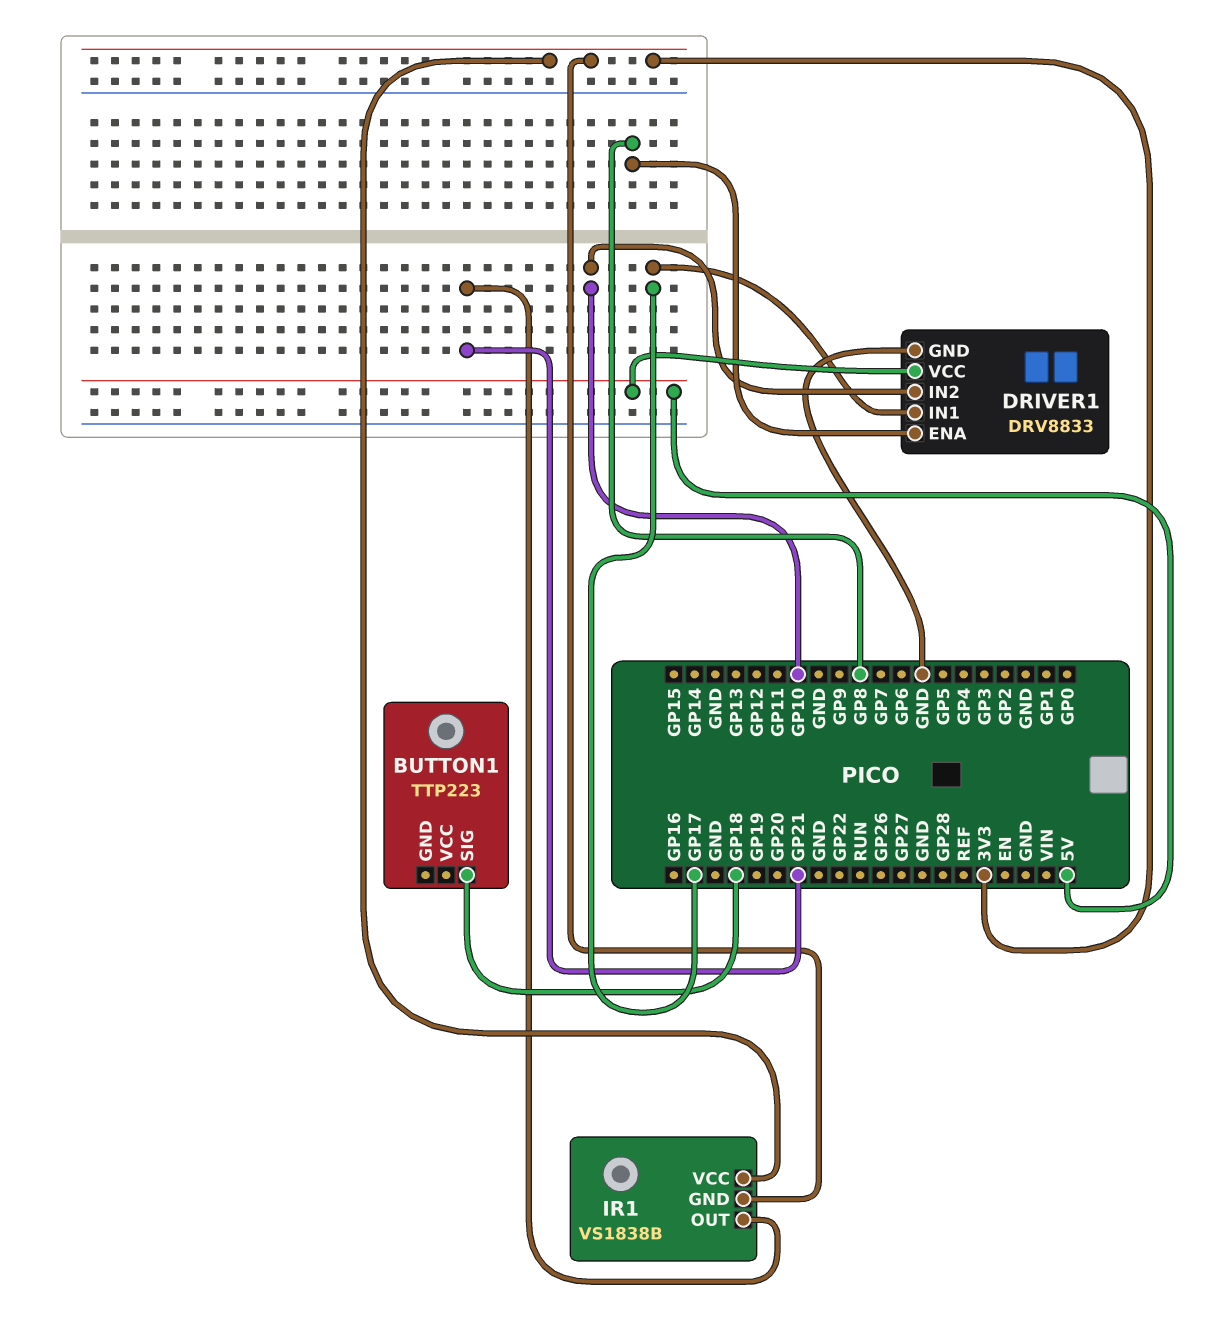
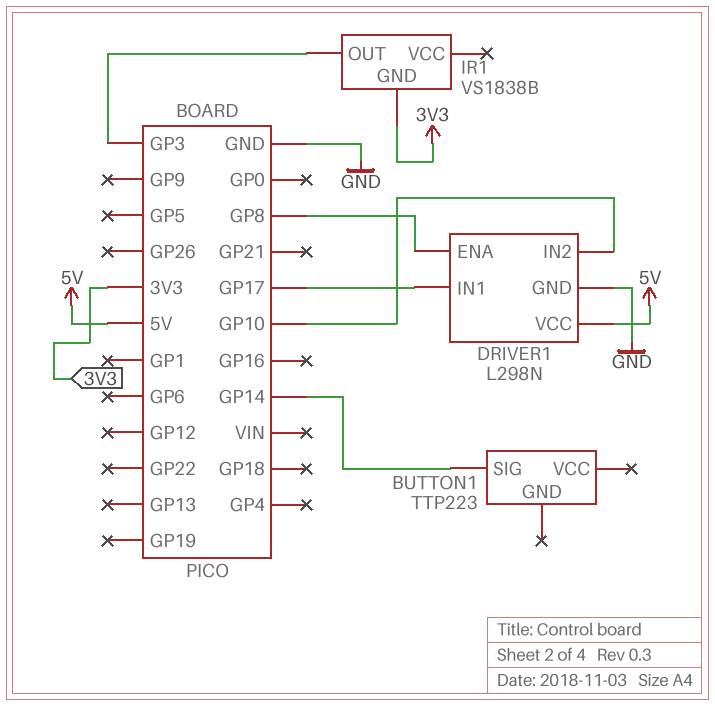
BUTTON1 pin SIG: GP18 -> GP14
DRIVER1: DRV8833 -> L298N
IR1 pin OUT: GP21 -> GP3
IR1 pin VCC: 3V3 -> none

